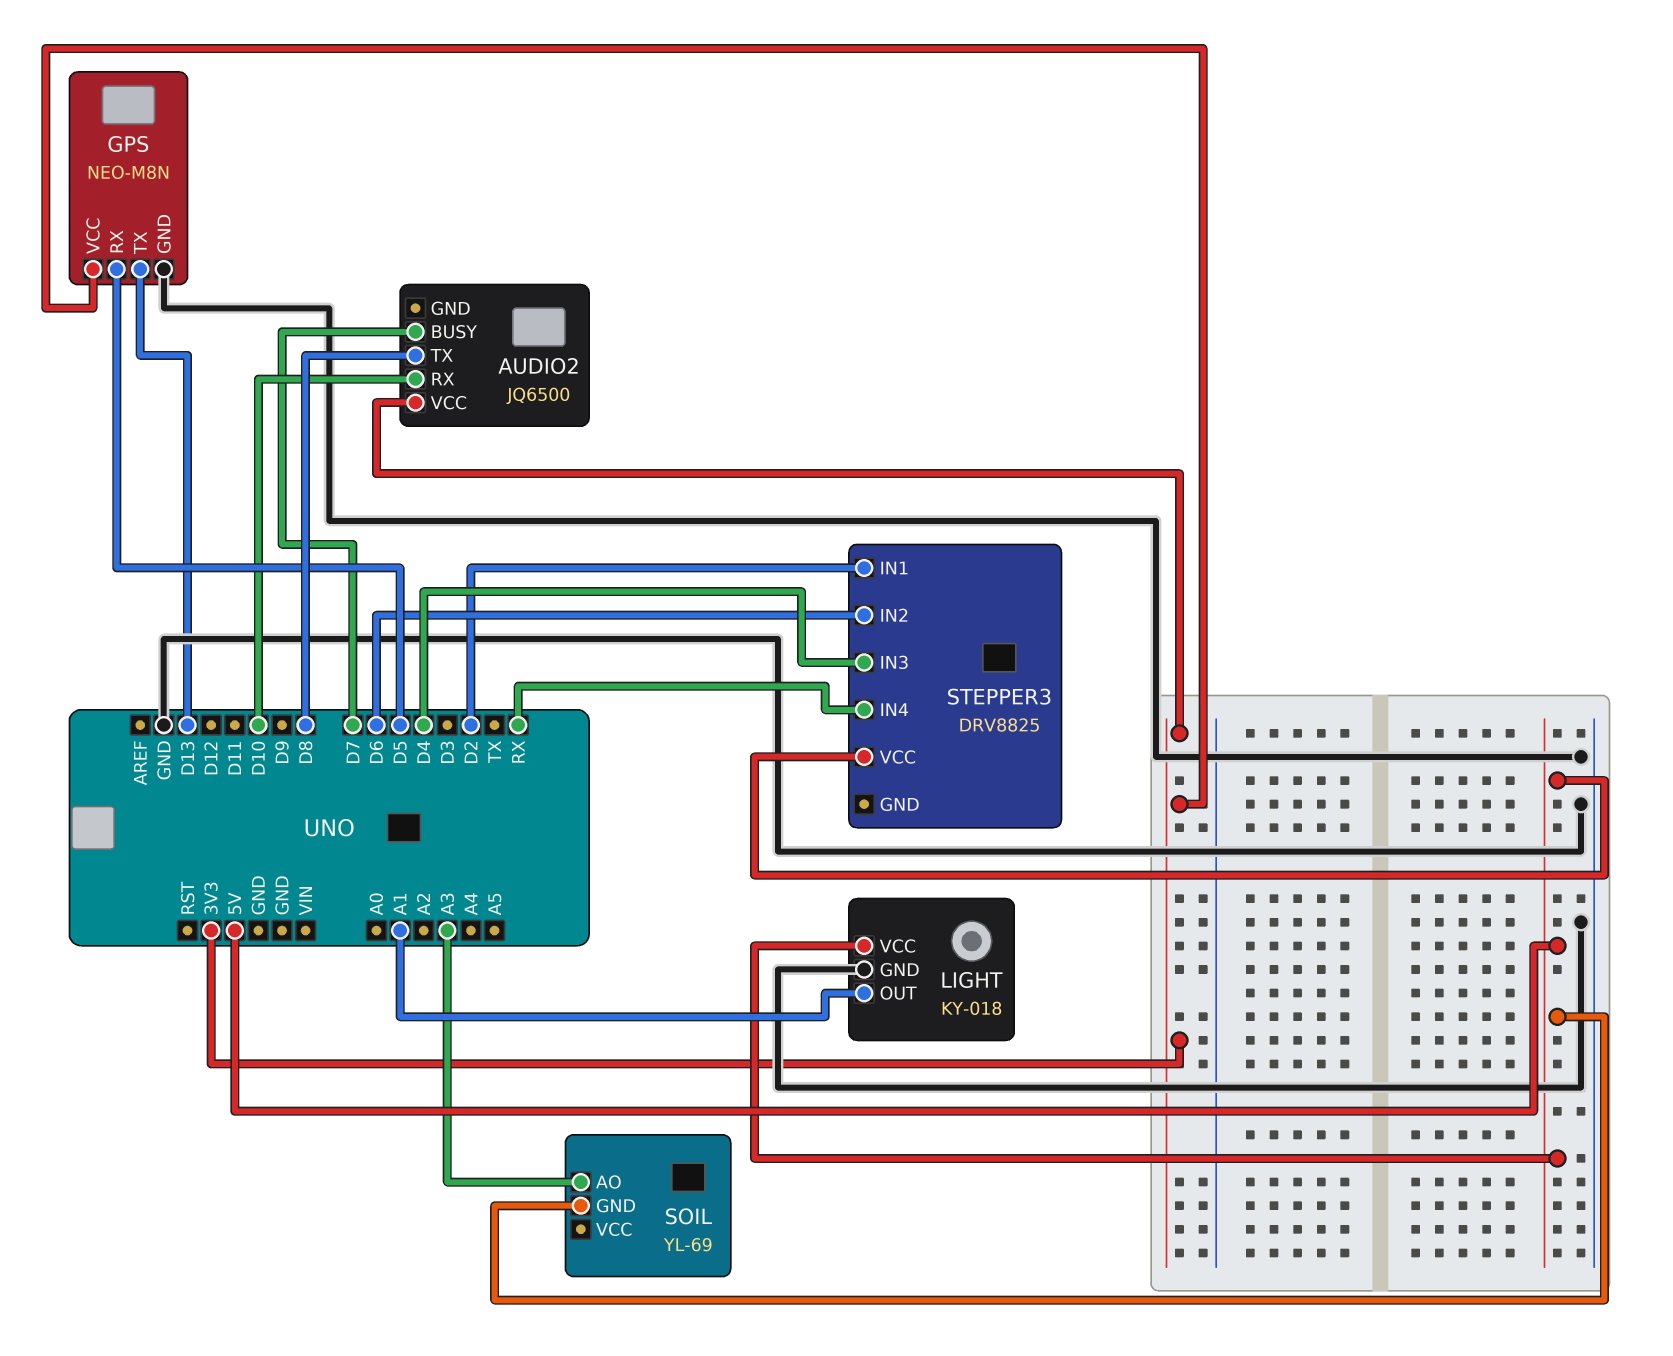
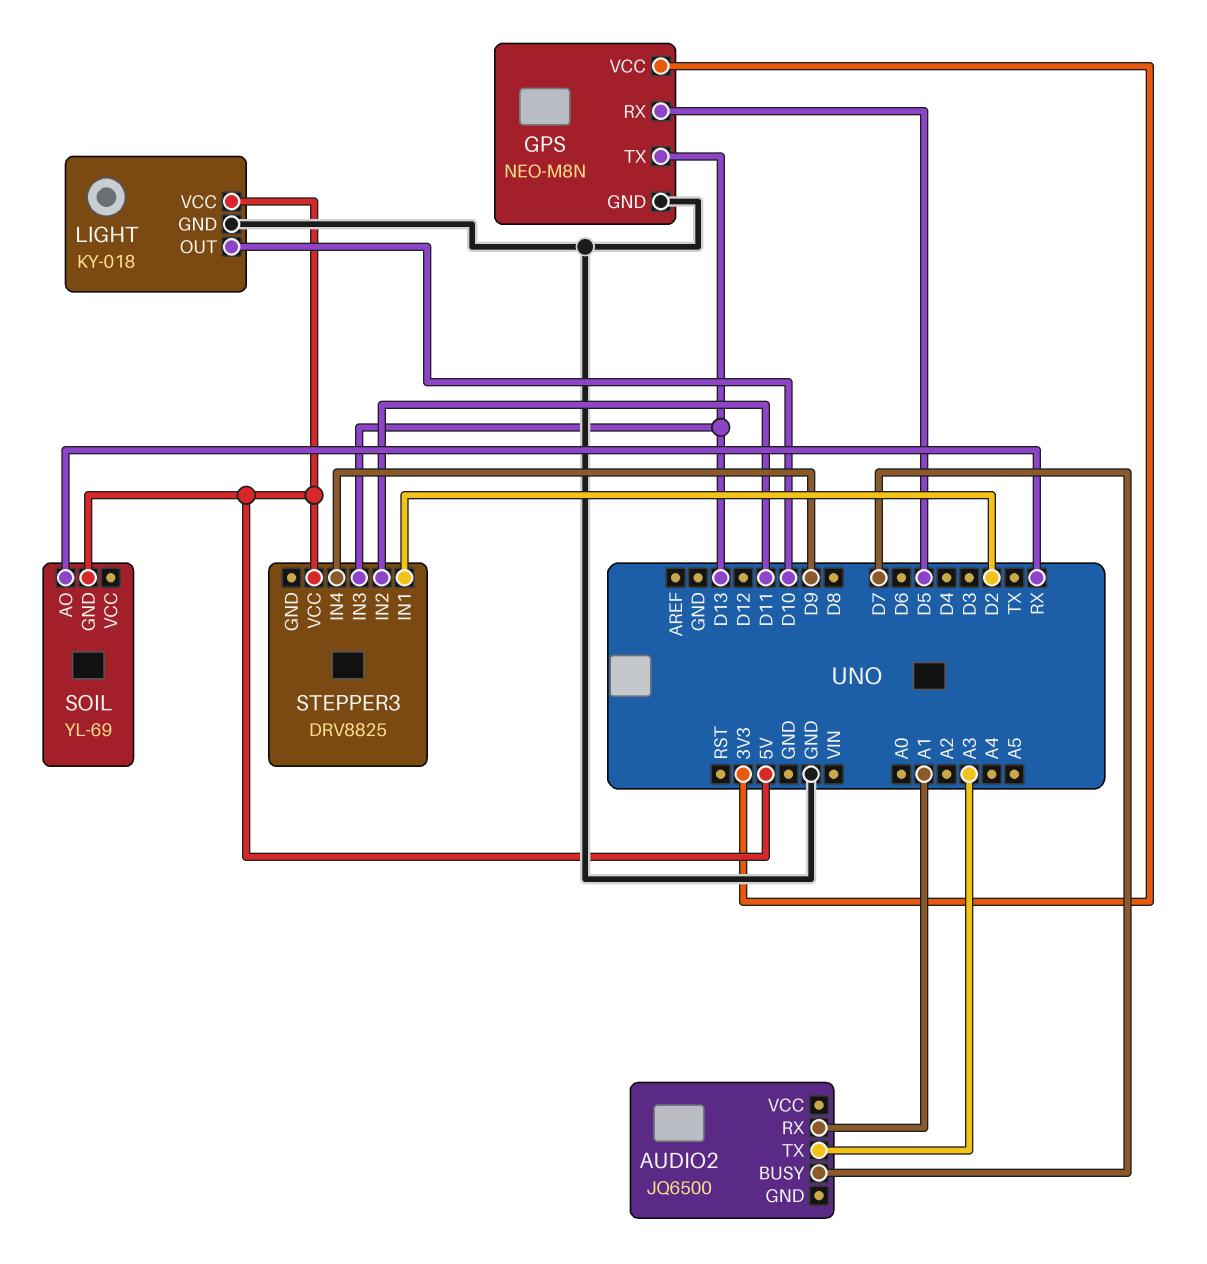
AUDIO2 pin RX: D10 -> A1
AUDIO2 pin TX: D8 -> A3
AUDIO2 pin VCC: 3V3 -> none
LIGHT pin OUT: A1 -> D10
SOIL pin AO: A3 -> RX
STEPPER3 pin IN2: D6 -> D11
STEPPER3 pin IN3: D4 -> D13
STEPPER3 pin IN4: RX -> D9

